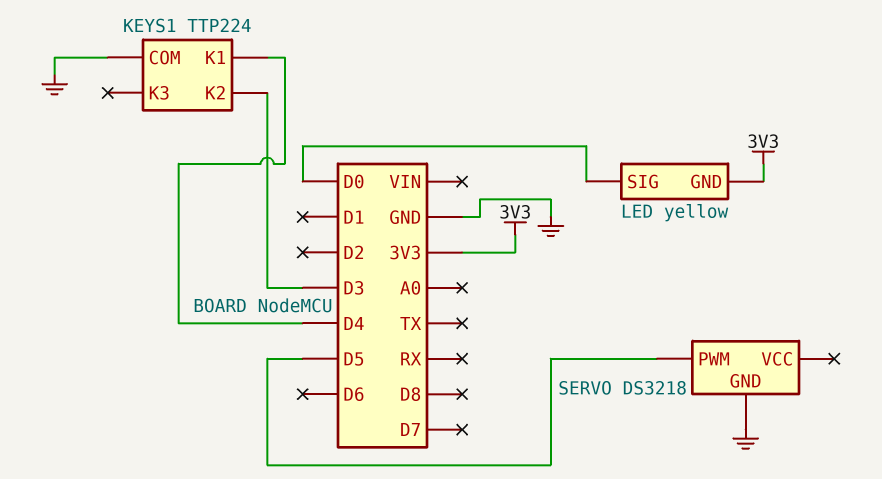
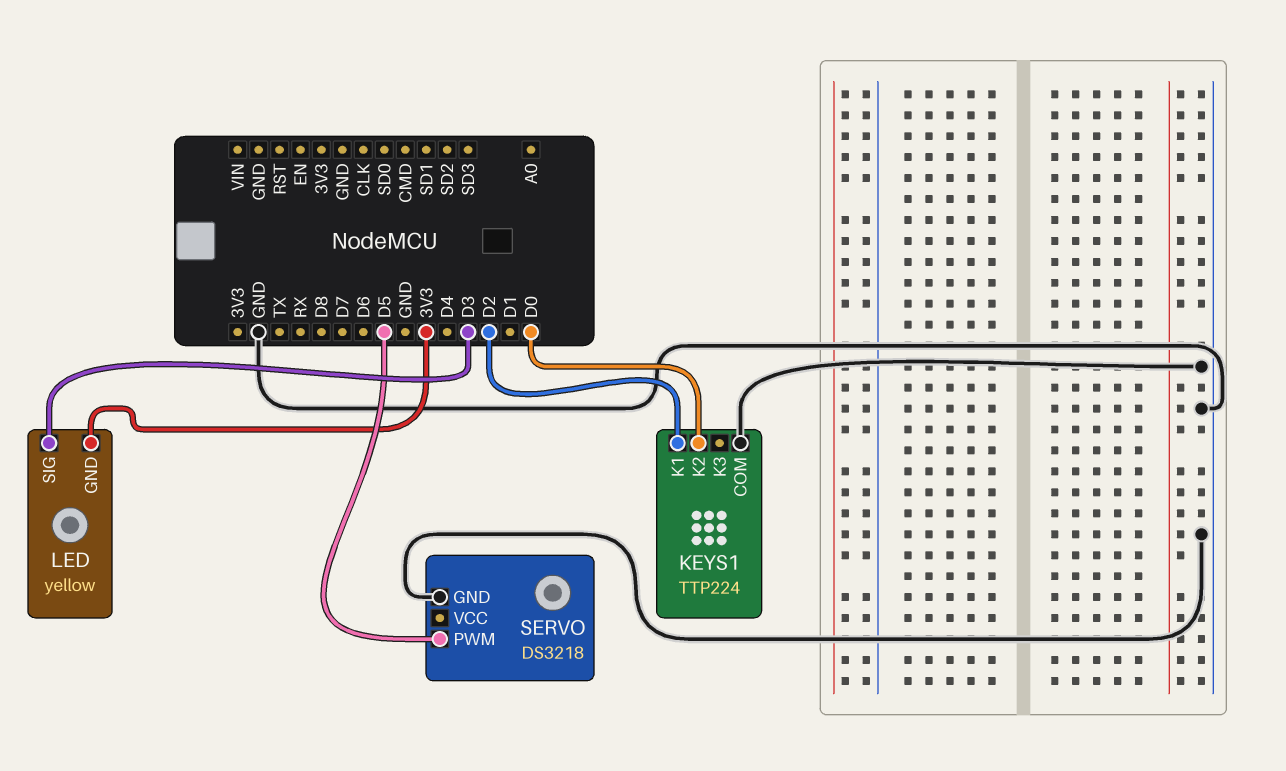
KEYS1 pin K1: D4 -> D2
KEYS1 pin K2: D3 -> D0
LED pin SIG: D0 -> D3

